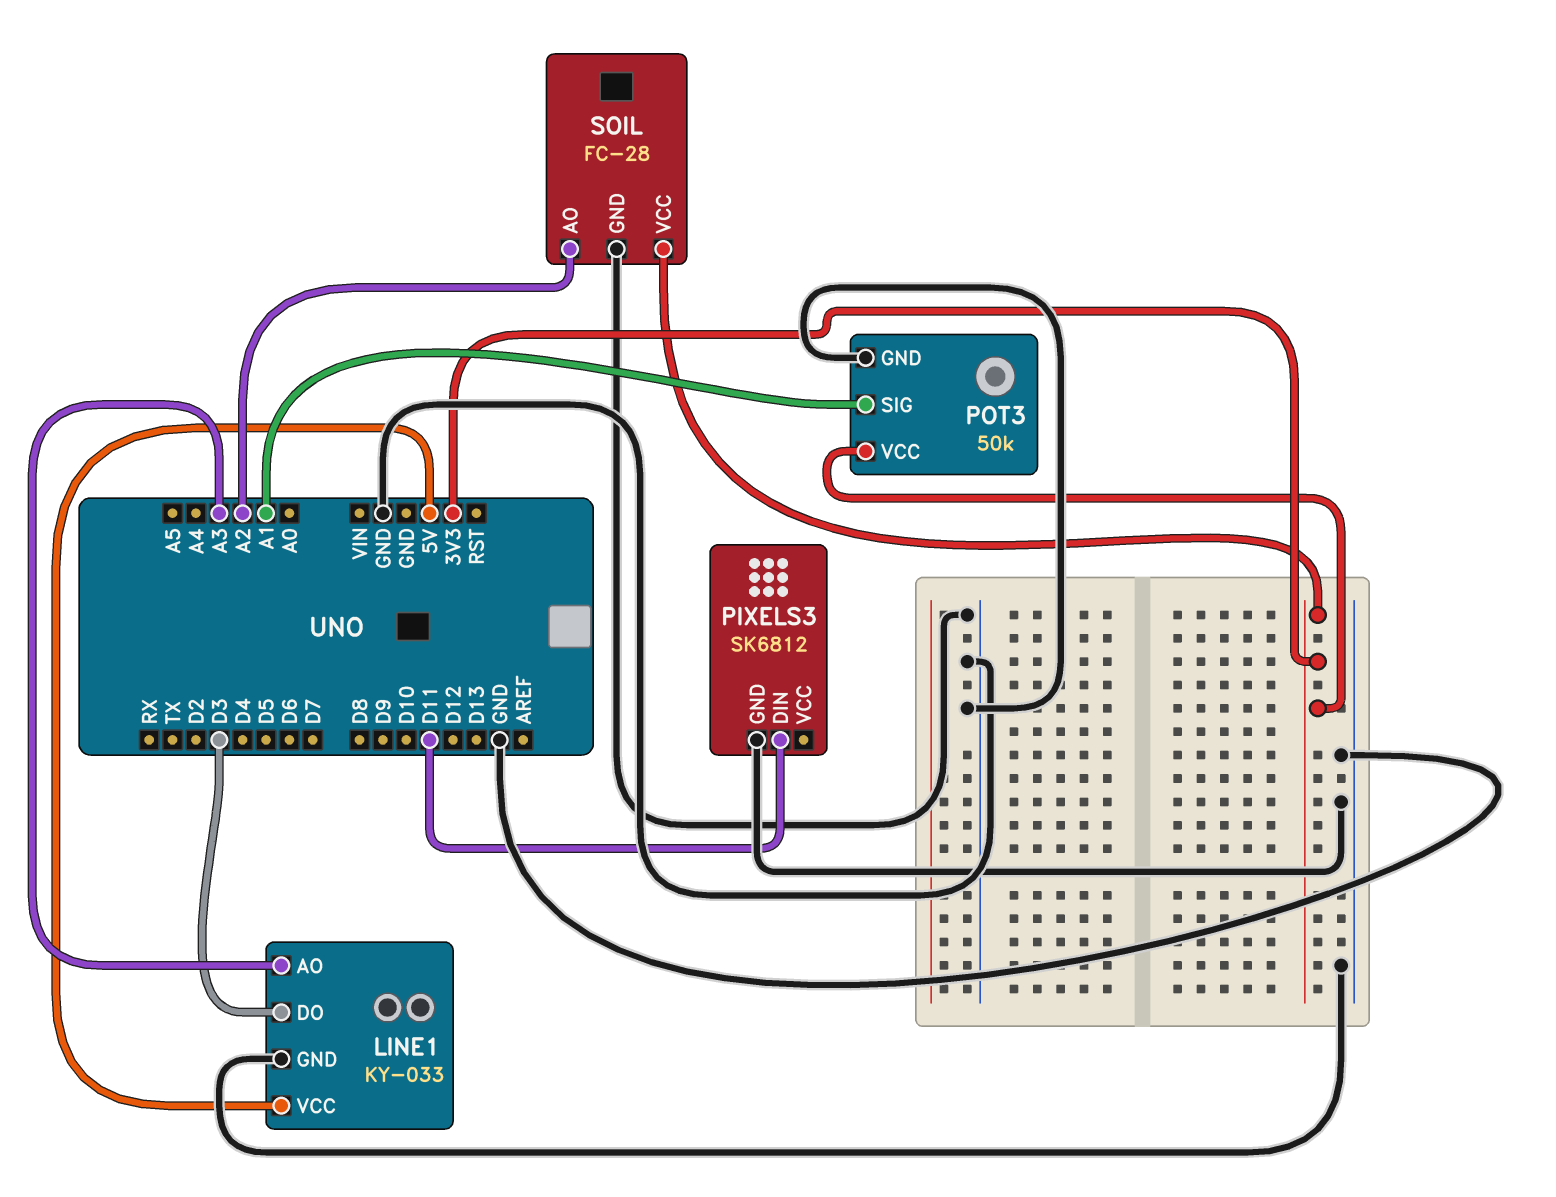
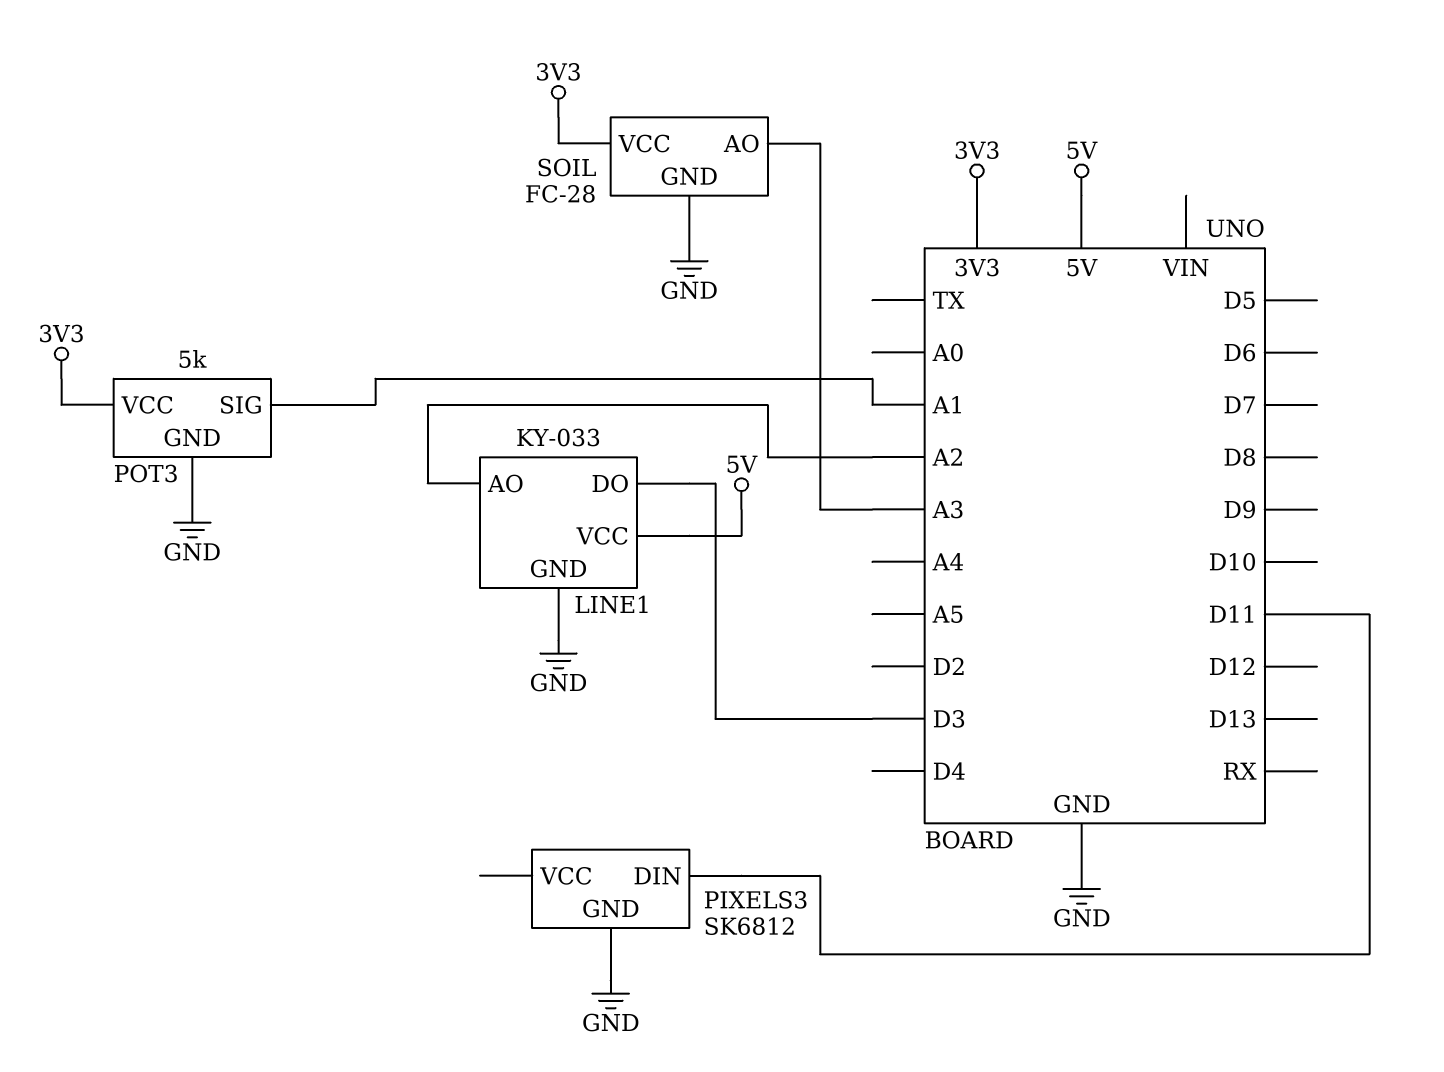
LINE1 pin AO: A3 -> A2
POT3: 50k -> 5k
SOIL pin AO: A2 -> A3

